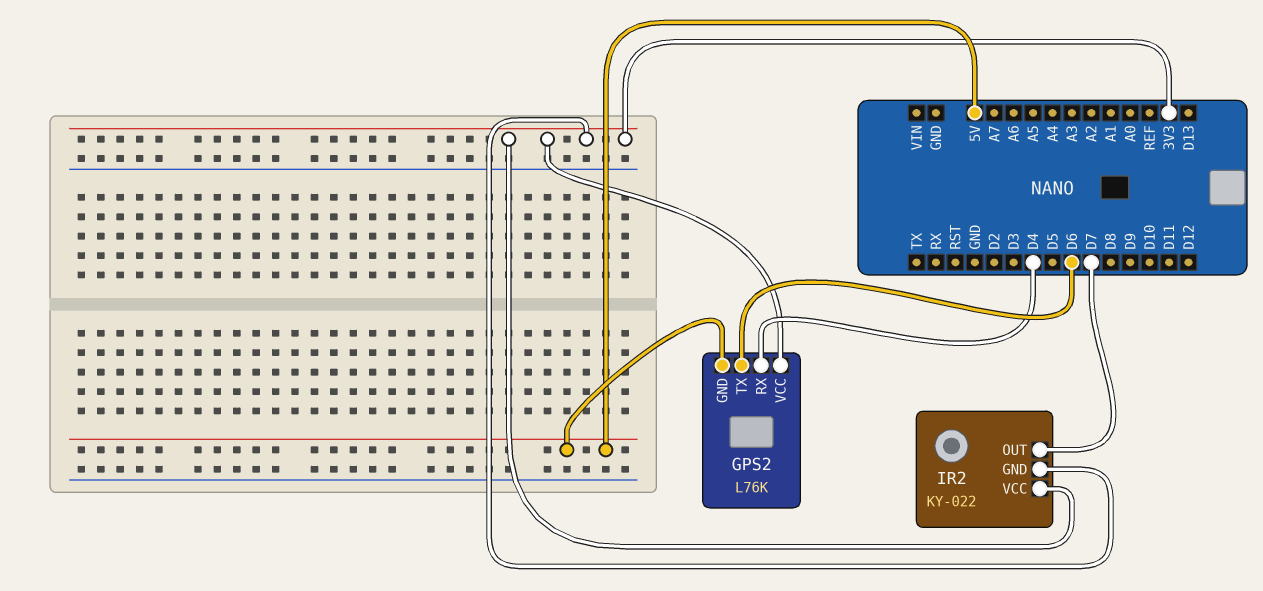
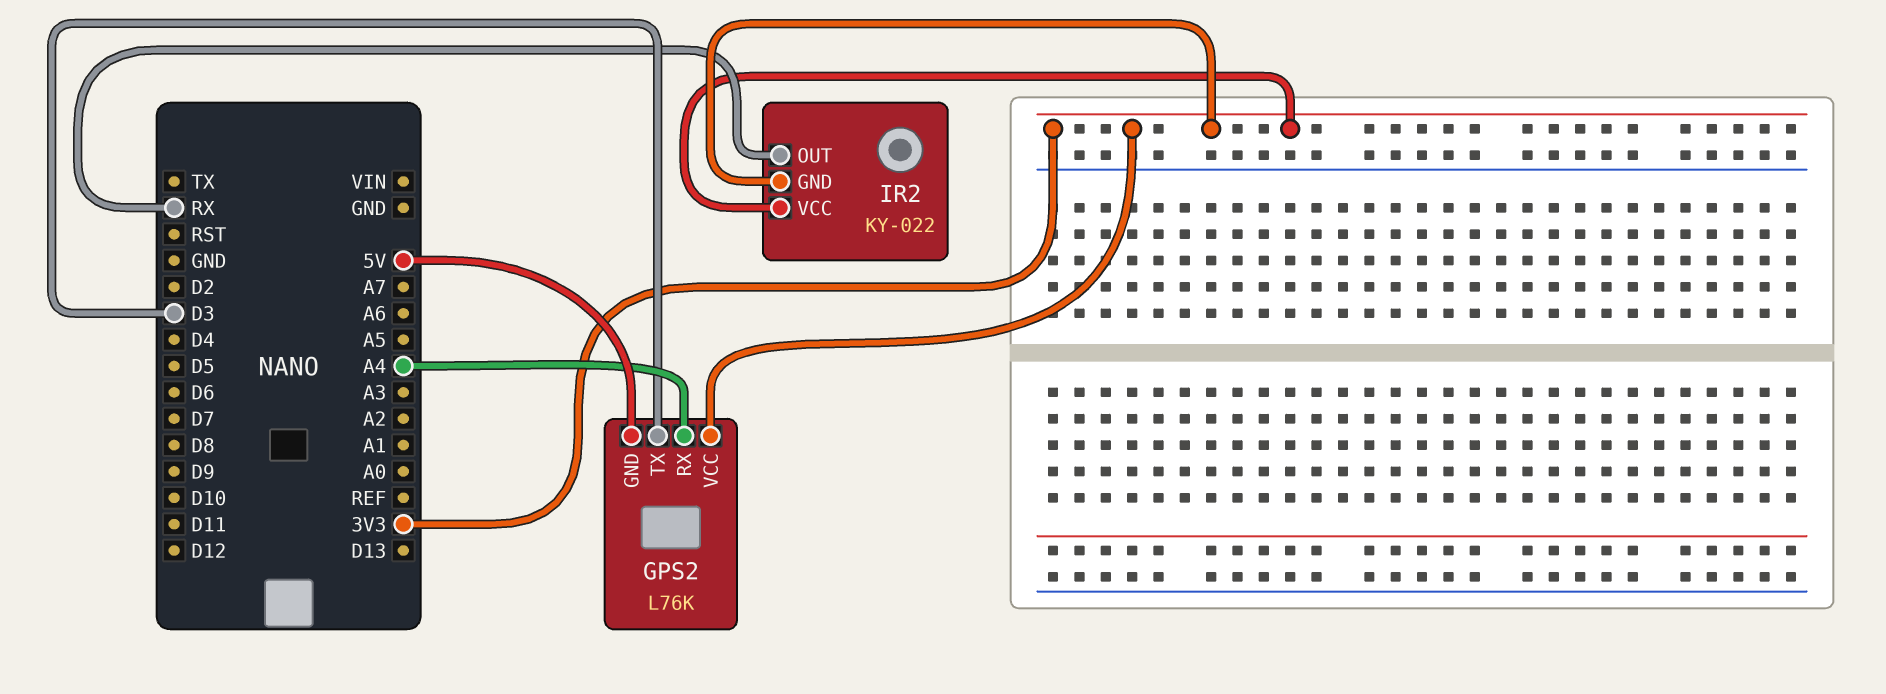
GPS2 pin RX: D4 -> A4
GPS2 pin TX: D6 -> D3
IR2 pin OUT: D7 -> RX

